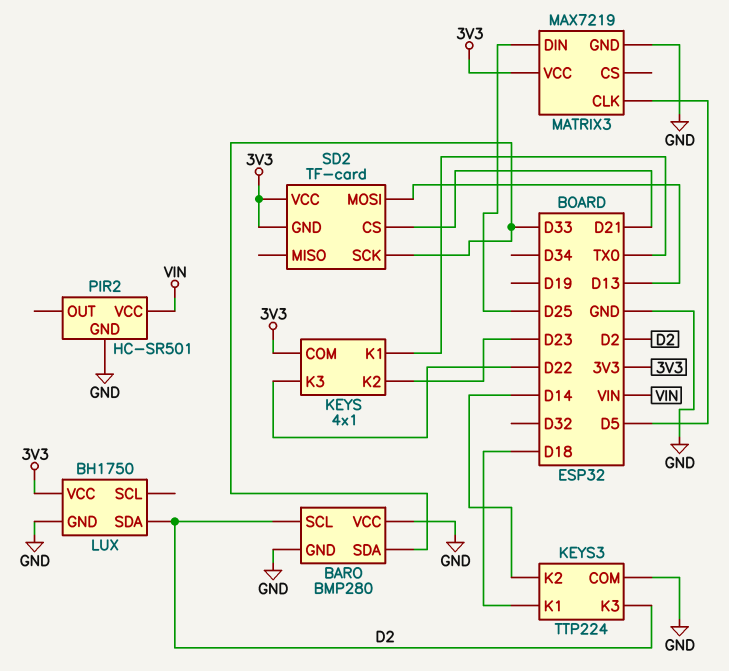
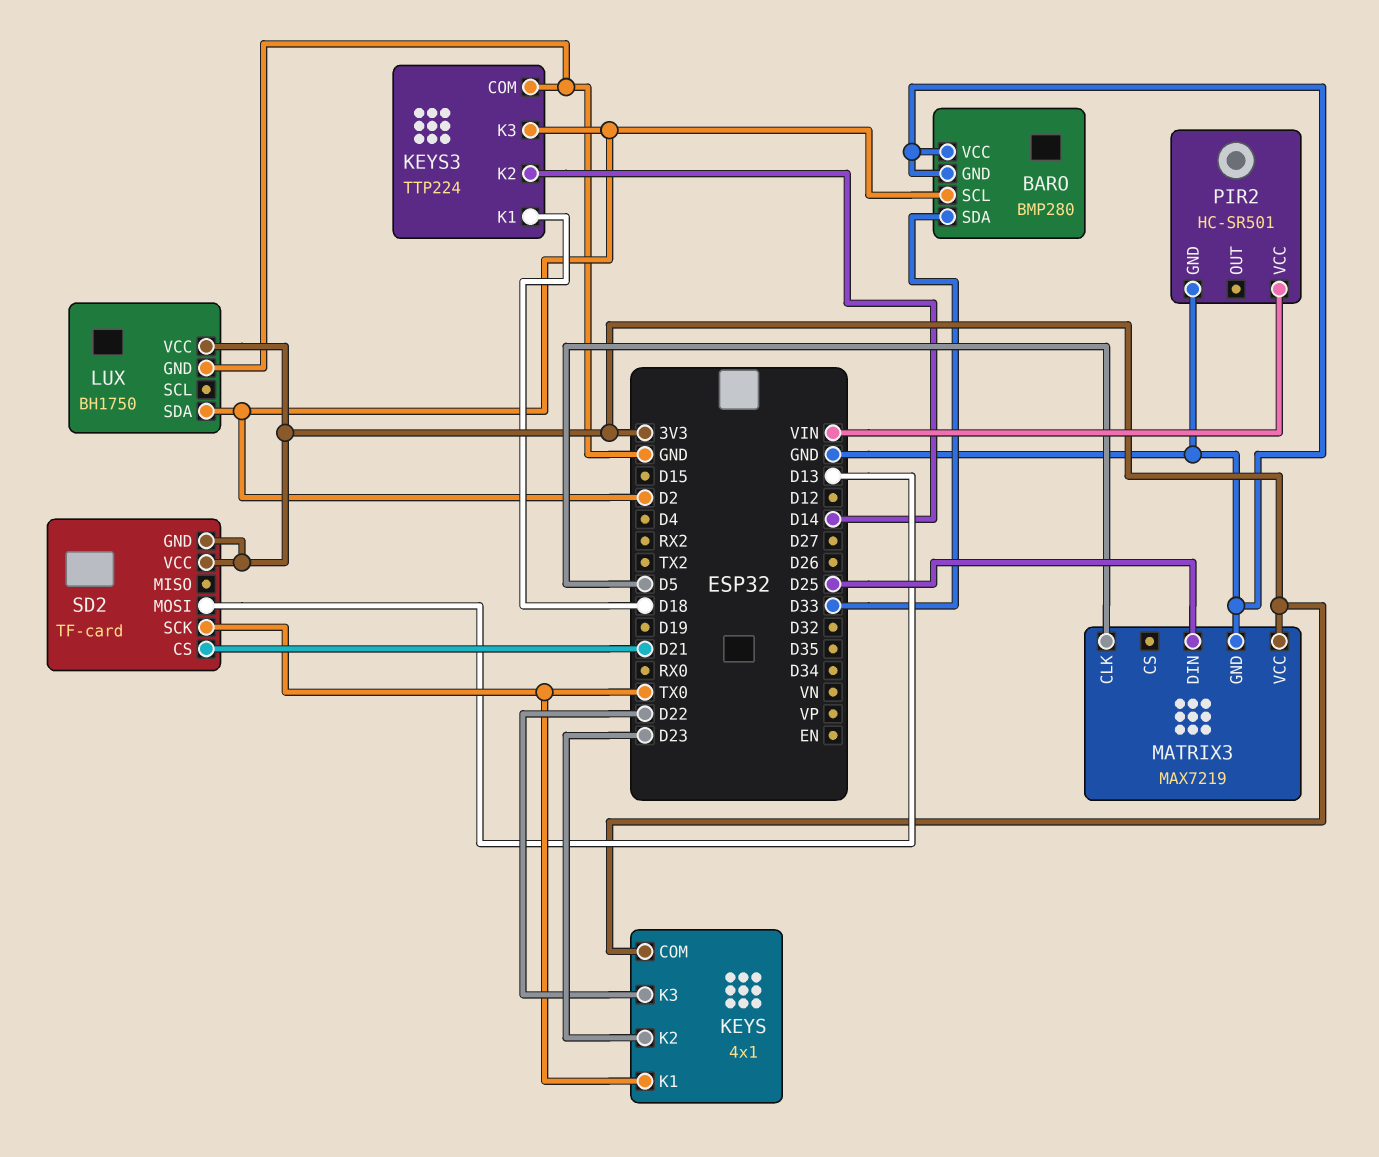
SD2 pin SCK: D33 -> TX0

